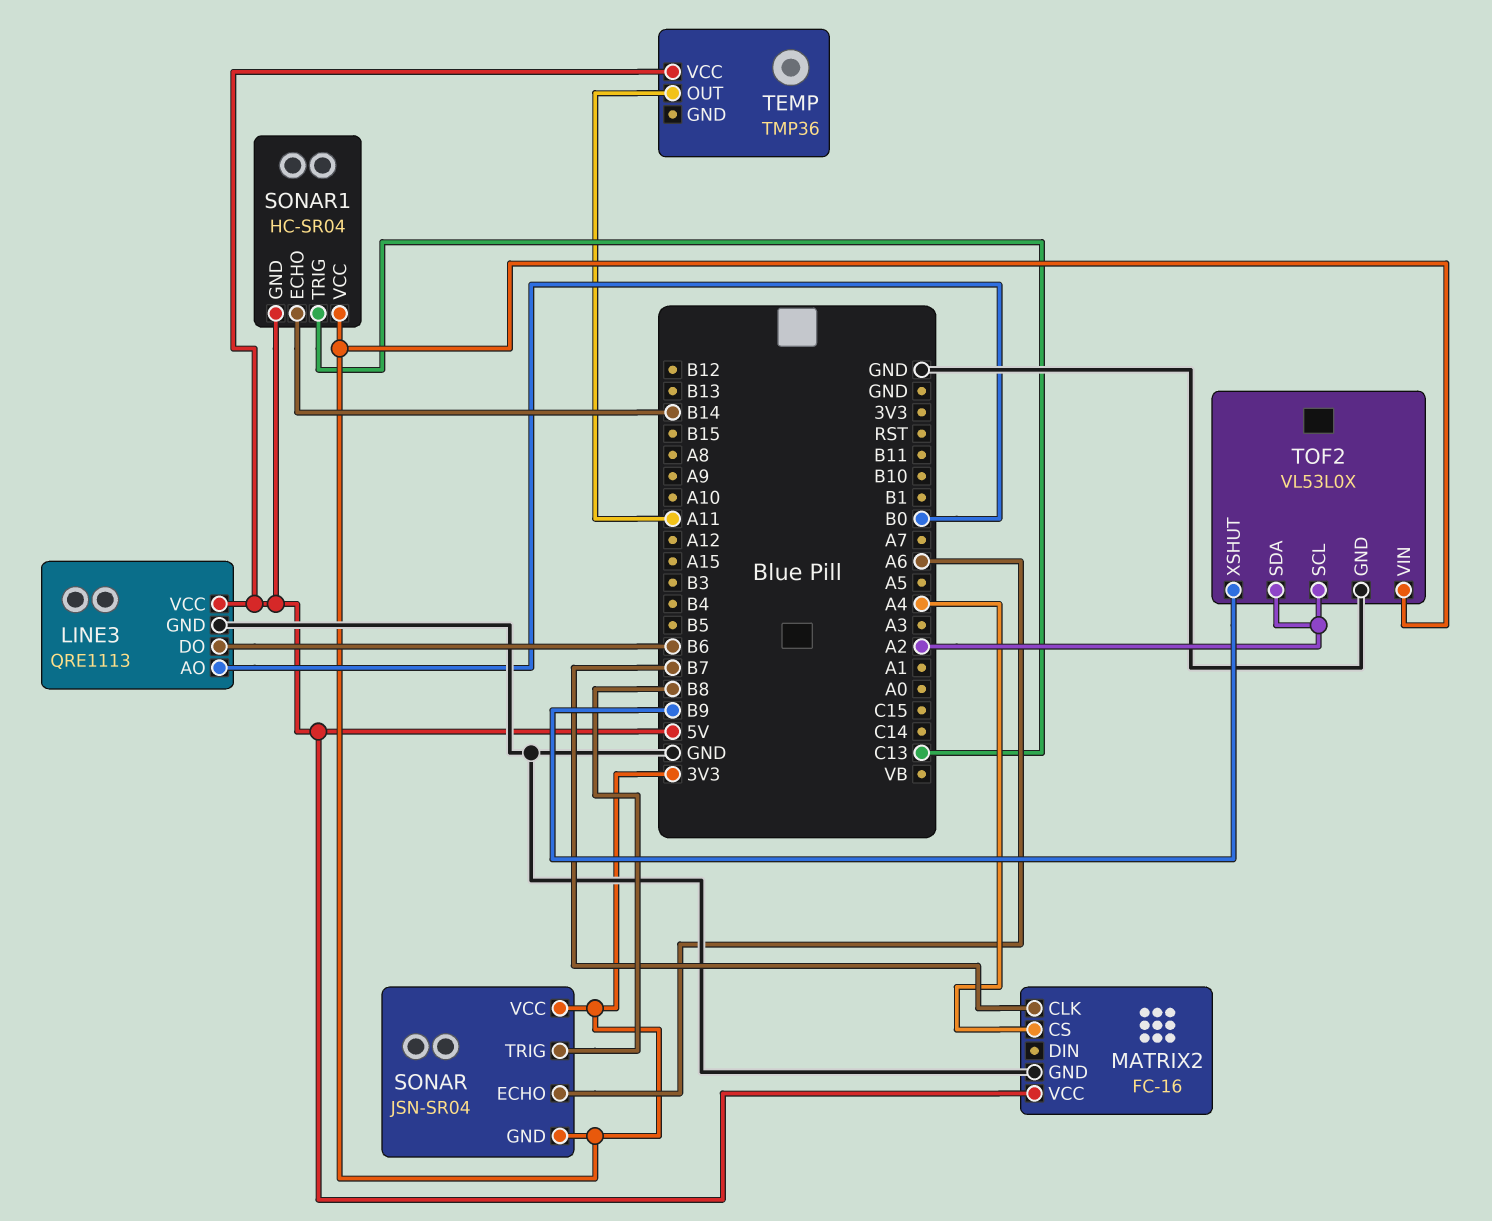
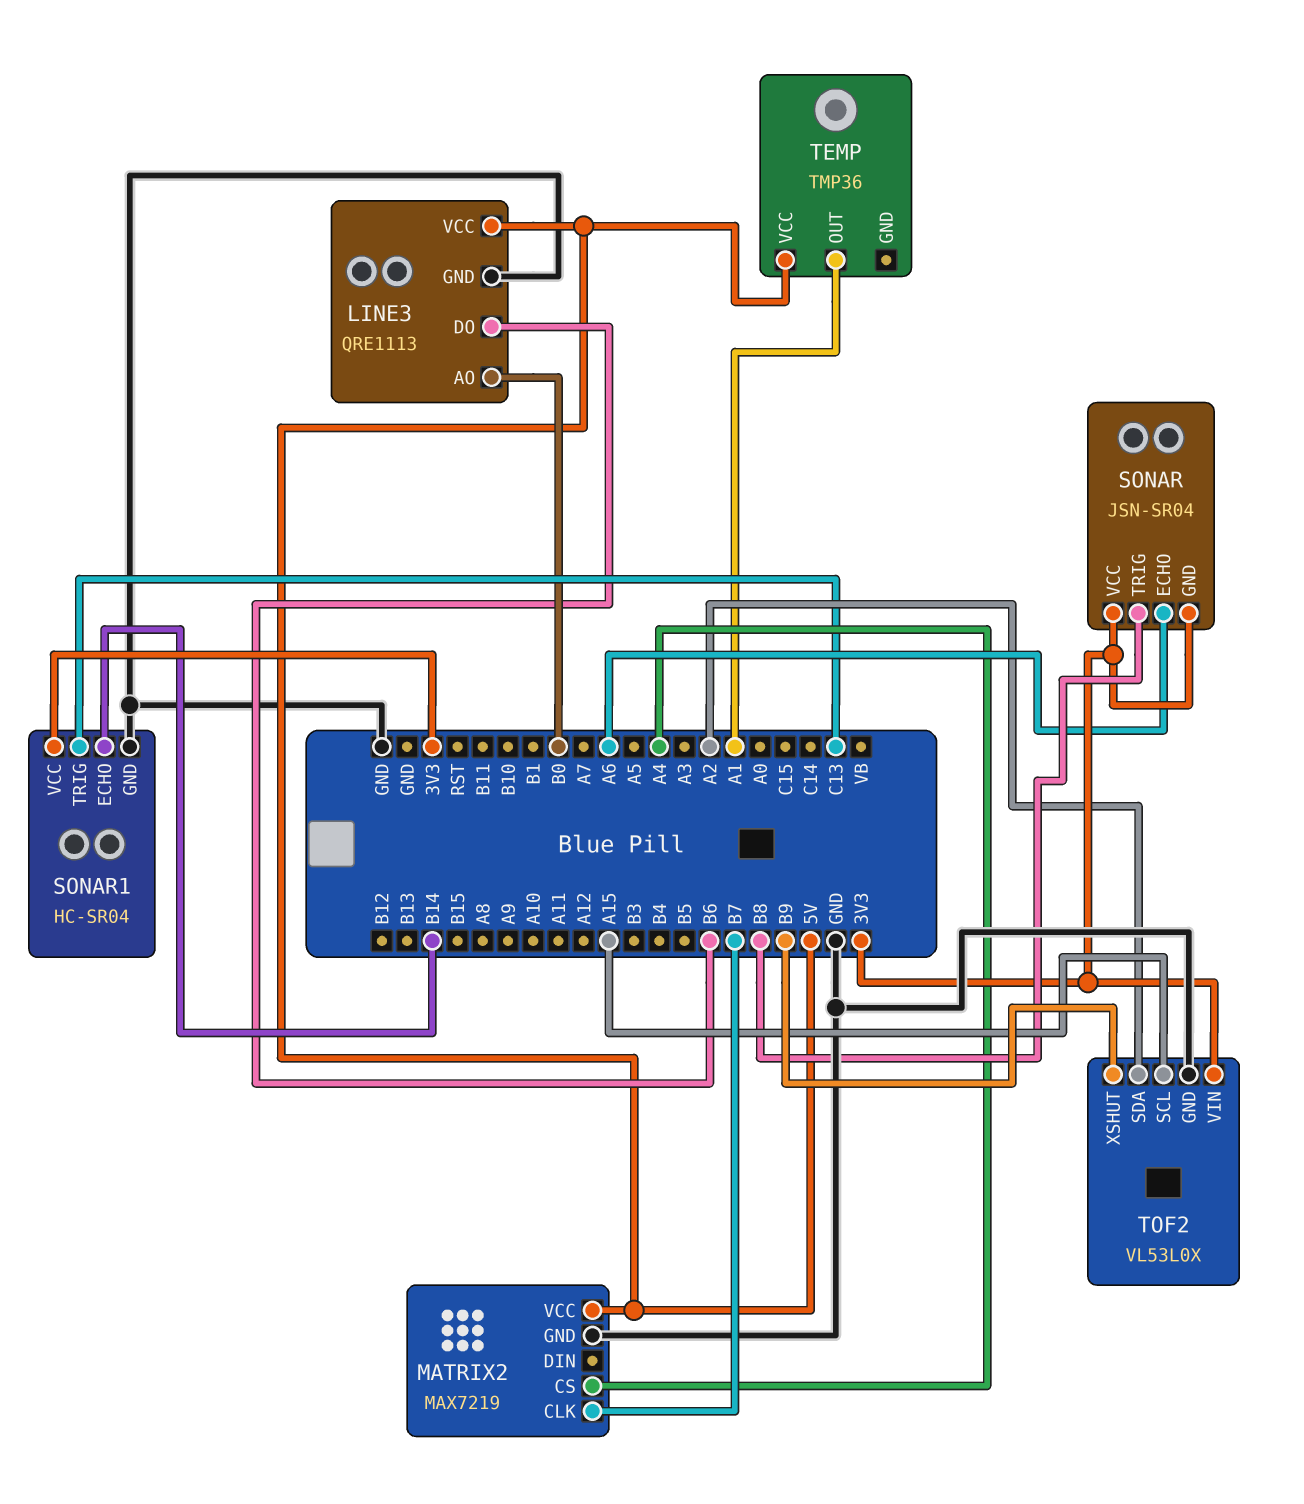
MATRIX2: FC-16 -> MAX7219
SONAR1 pin GND: 5V -> GND
TEMP pin OUT: A11 -> A1
TOF2 pin SCL: A2 -> A15

